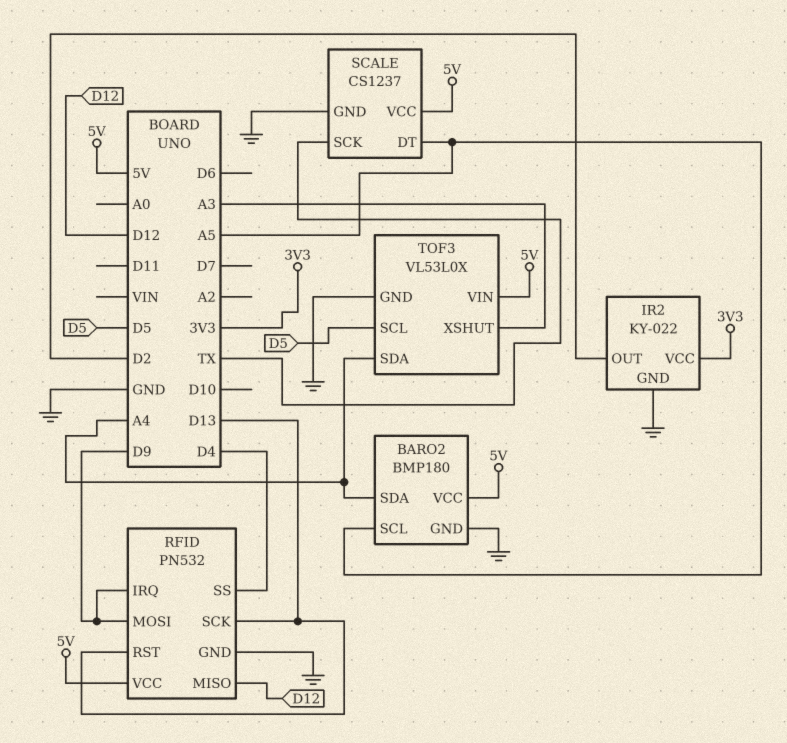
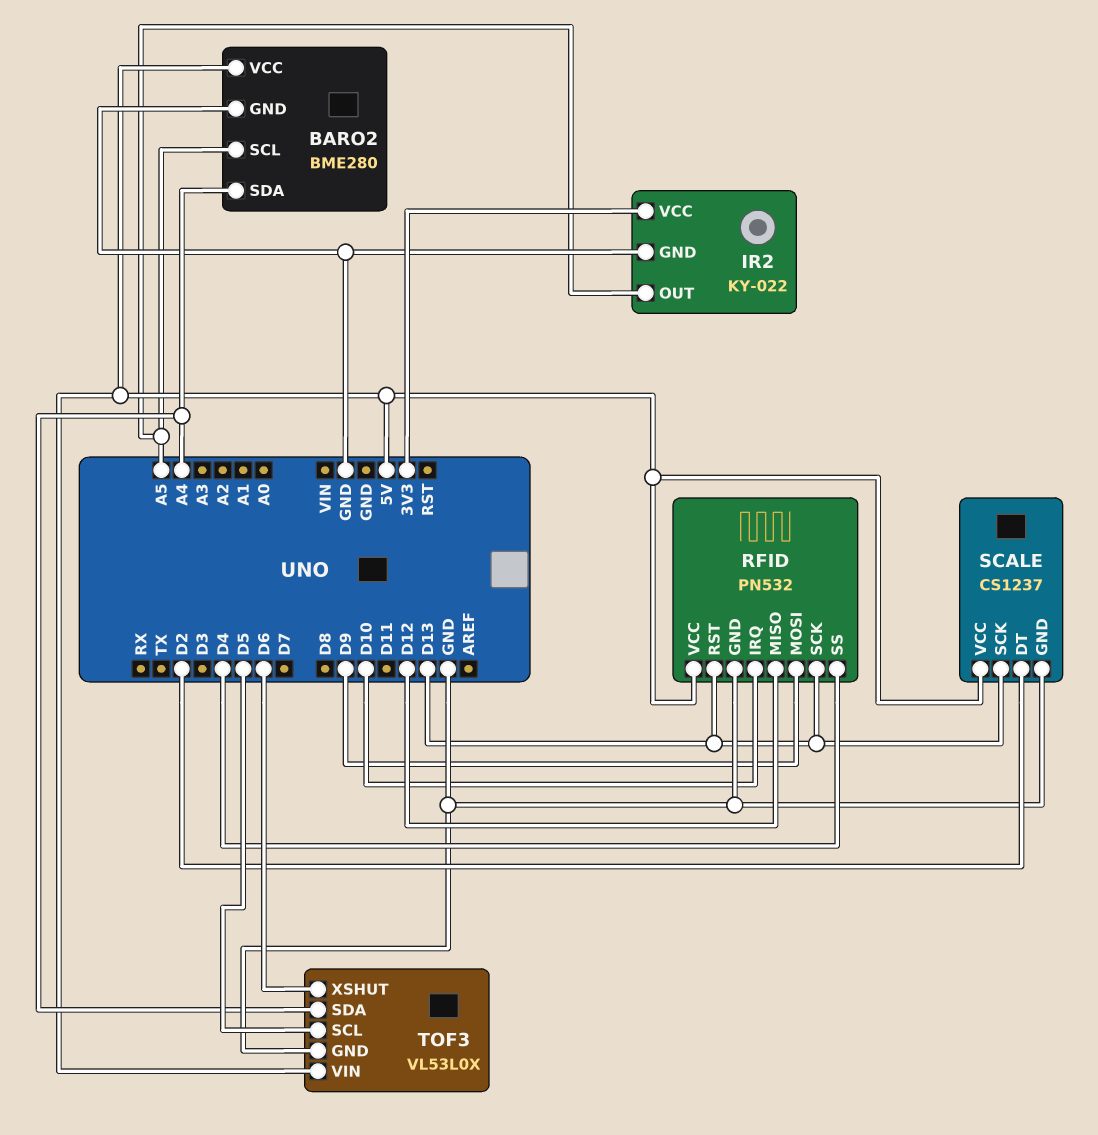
BARO2: BMP180 -> BME280
IR2 pin OUT: D2 -> A5
RFID pin IRQ: D9 -> D10
SCALE pin DT: A5 -> D2
SCALE pin SCK: TX -> D13
TOF3 pin XSHUT: A3 -> D6

